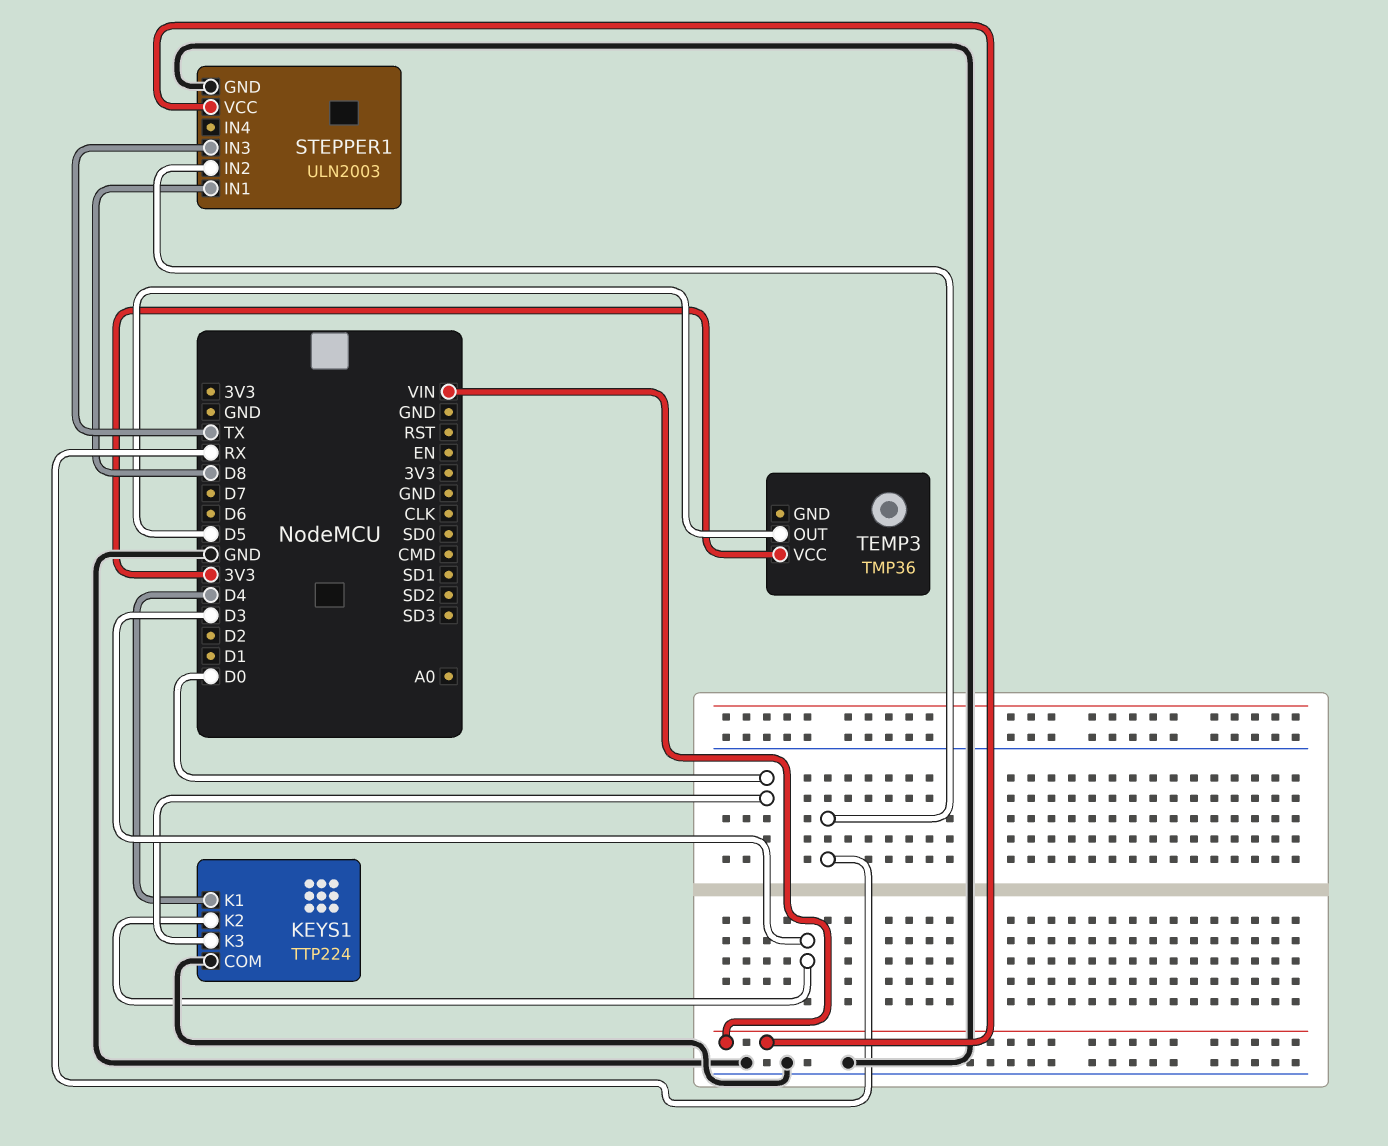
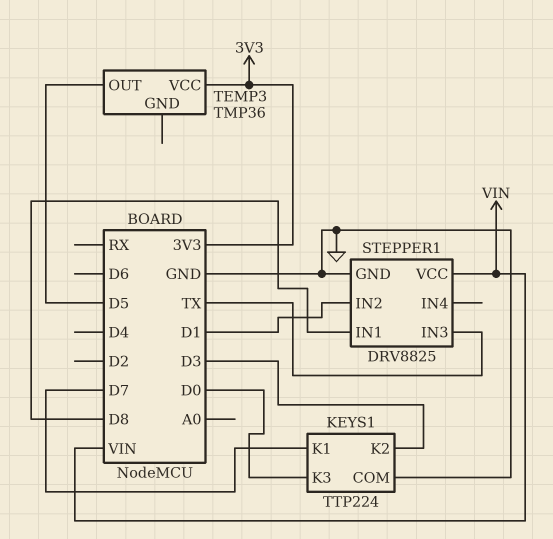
KEYS1 pin K1: D4 -> D7
STEPPER1: ULN2003 -> DRV8825
STEPPER1 pin IN2: RX -> D1

